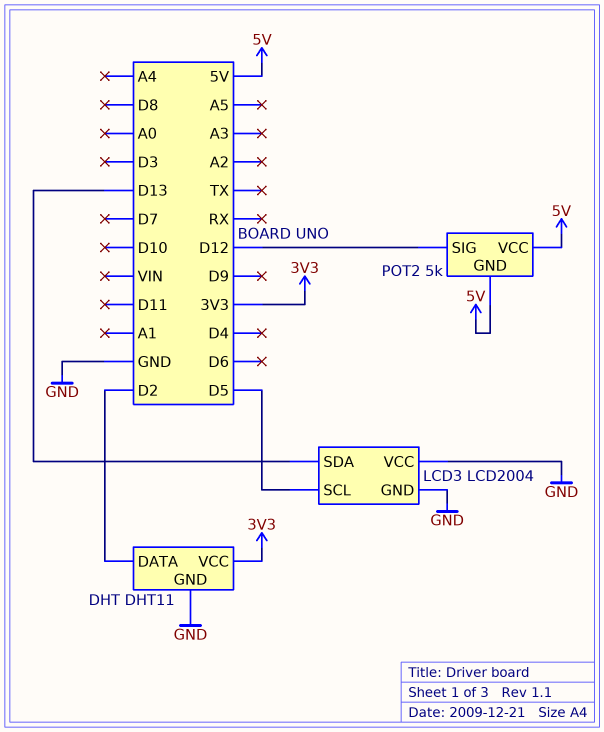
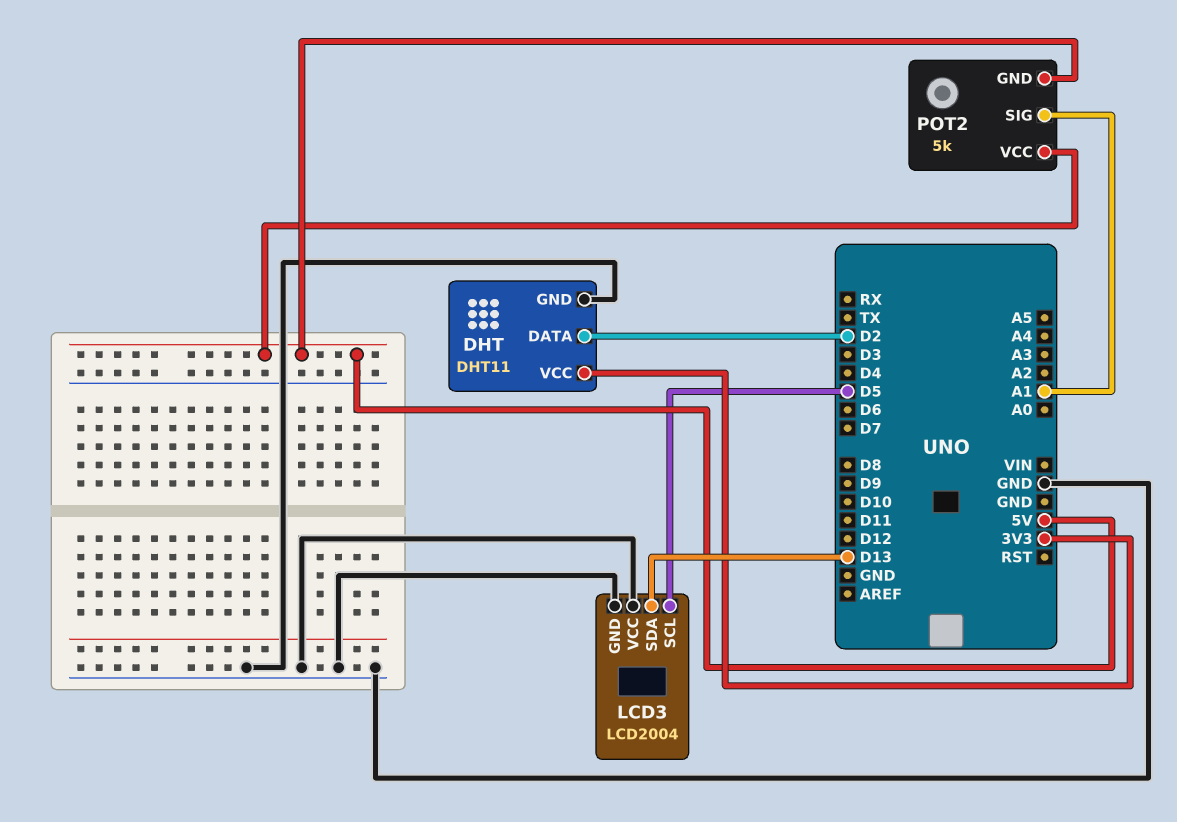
POT2 pin SIG: D12 -> A1

